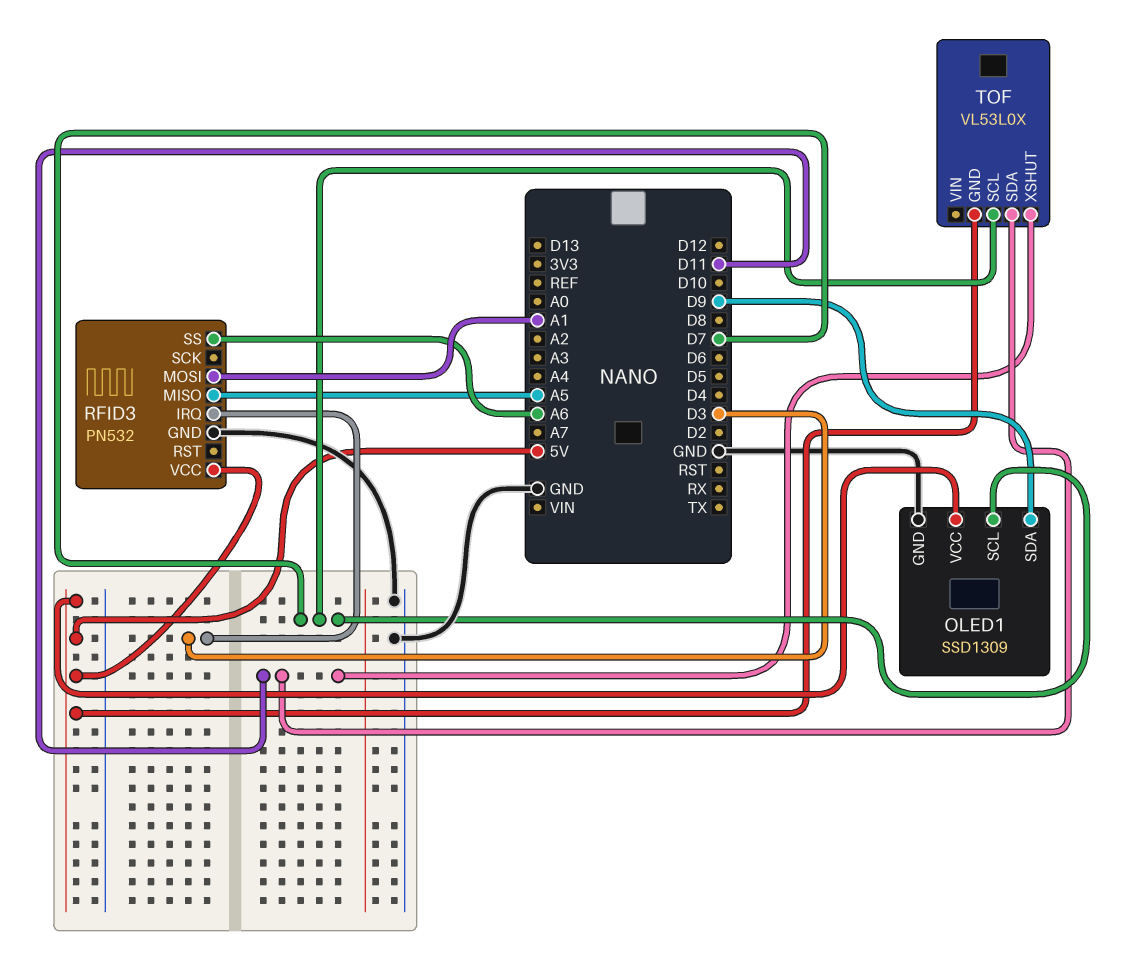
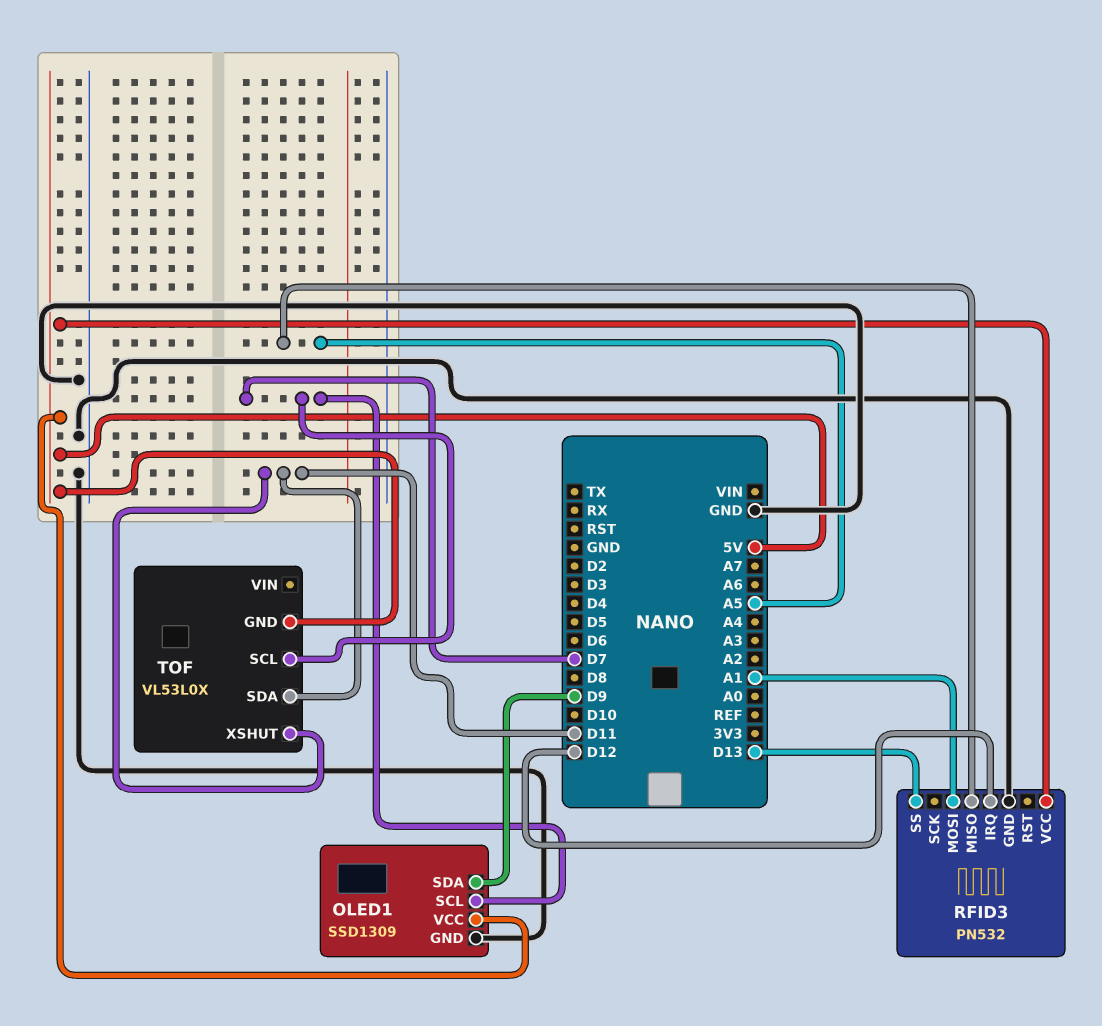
RFID3 pin IRQ: D3 -> D12
RFID3 pin SS: A6 -> D13

